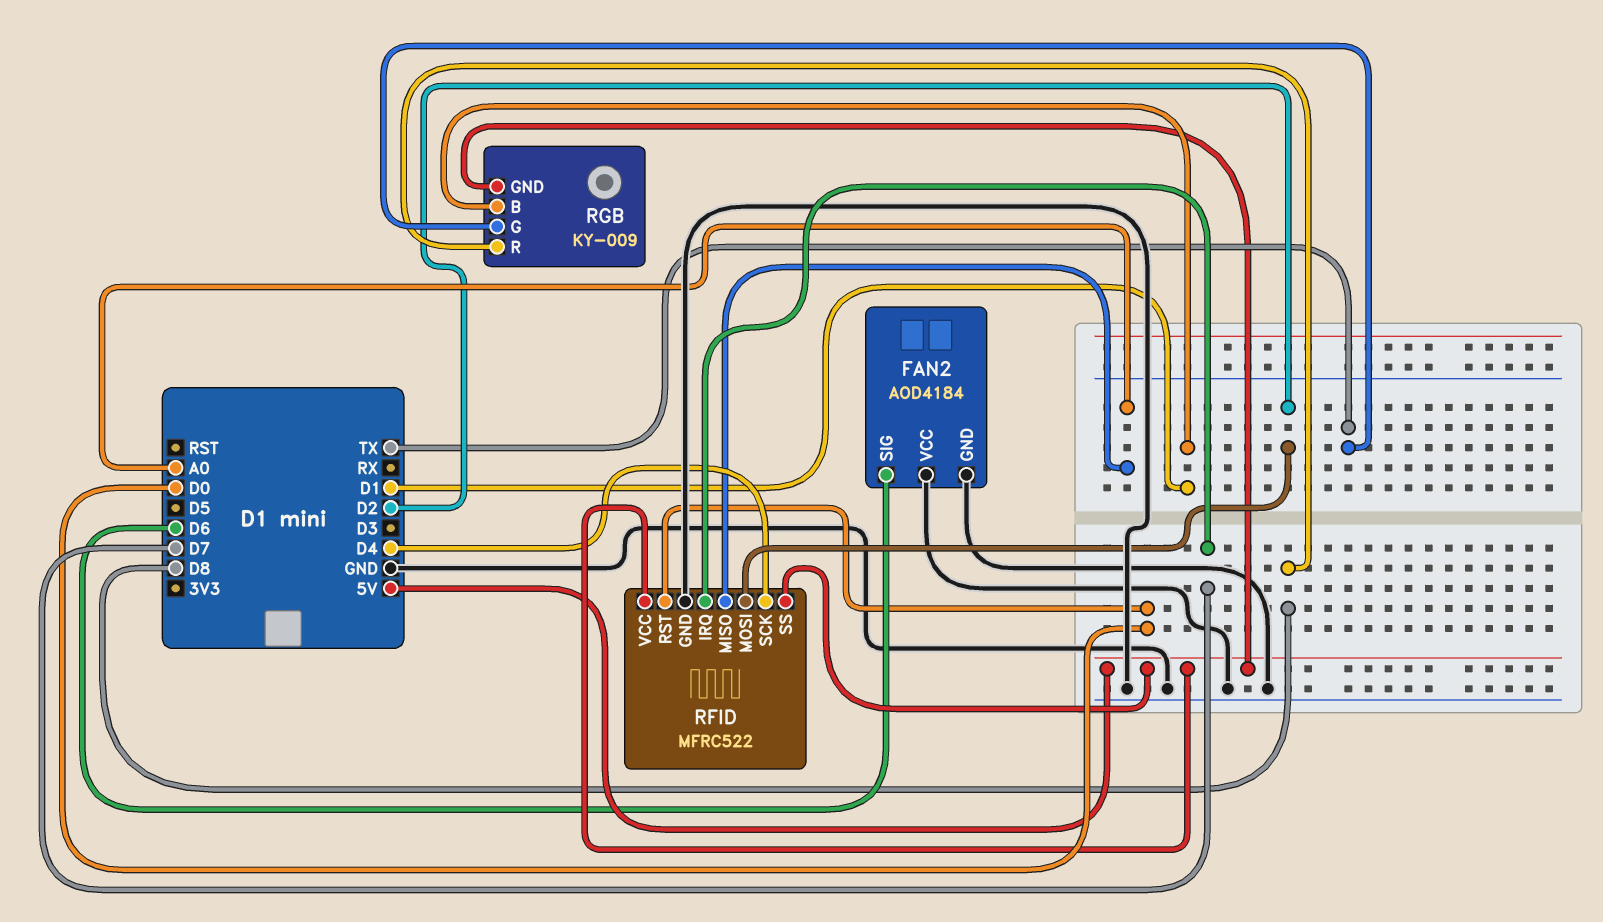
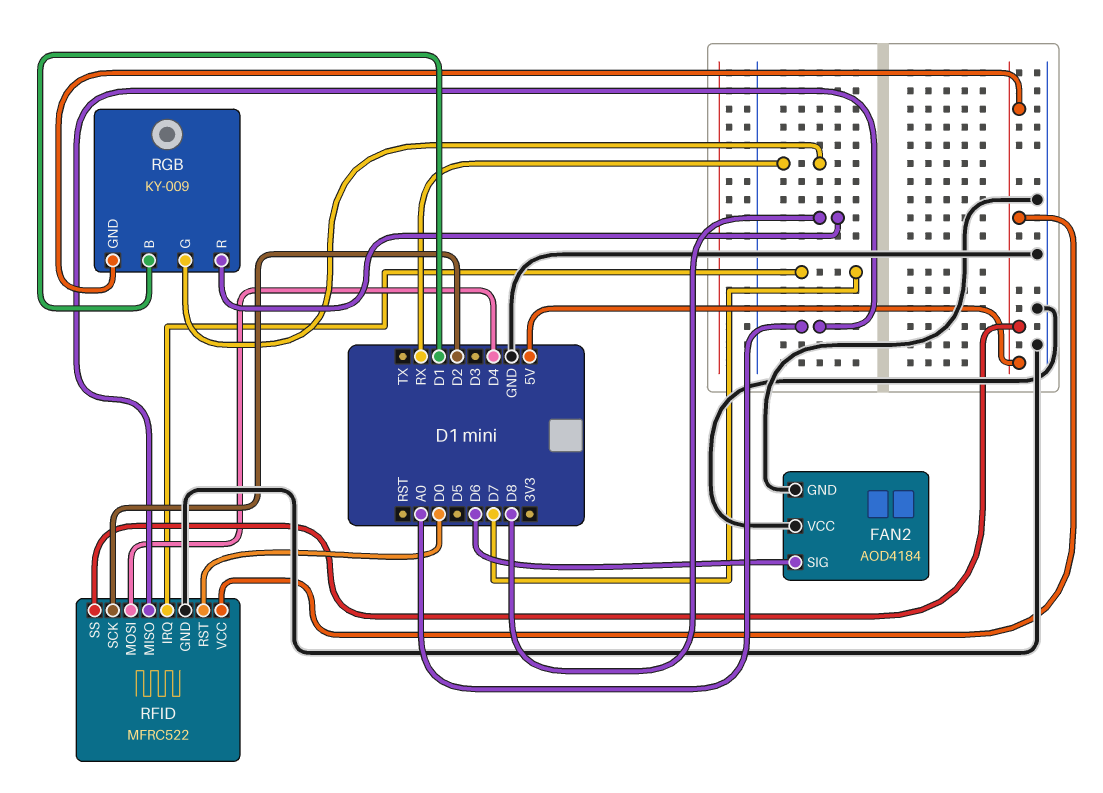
RFID pin MOSI: D2 -> D4
RFID pin SCK: D4 -> D2
RGB pin G: TX -> RX

